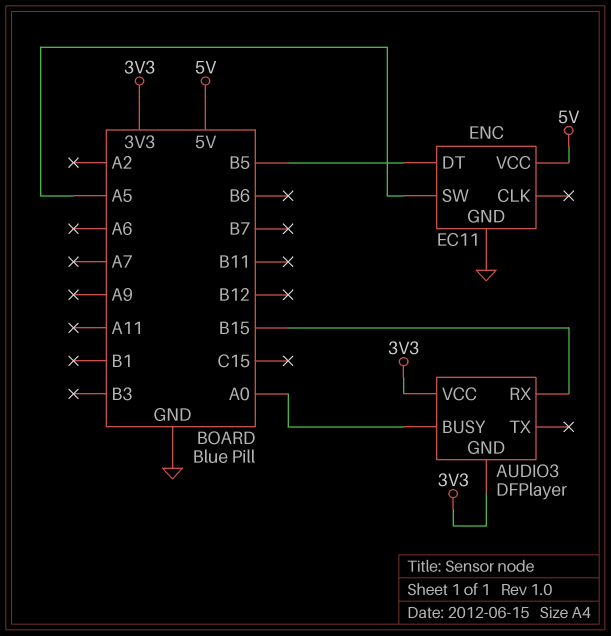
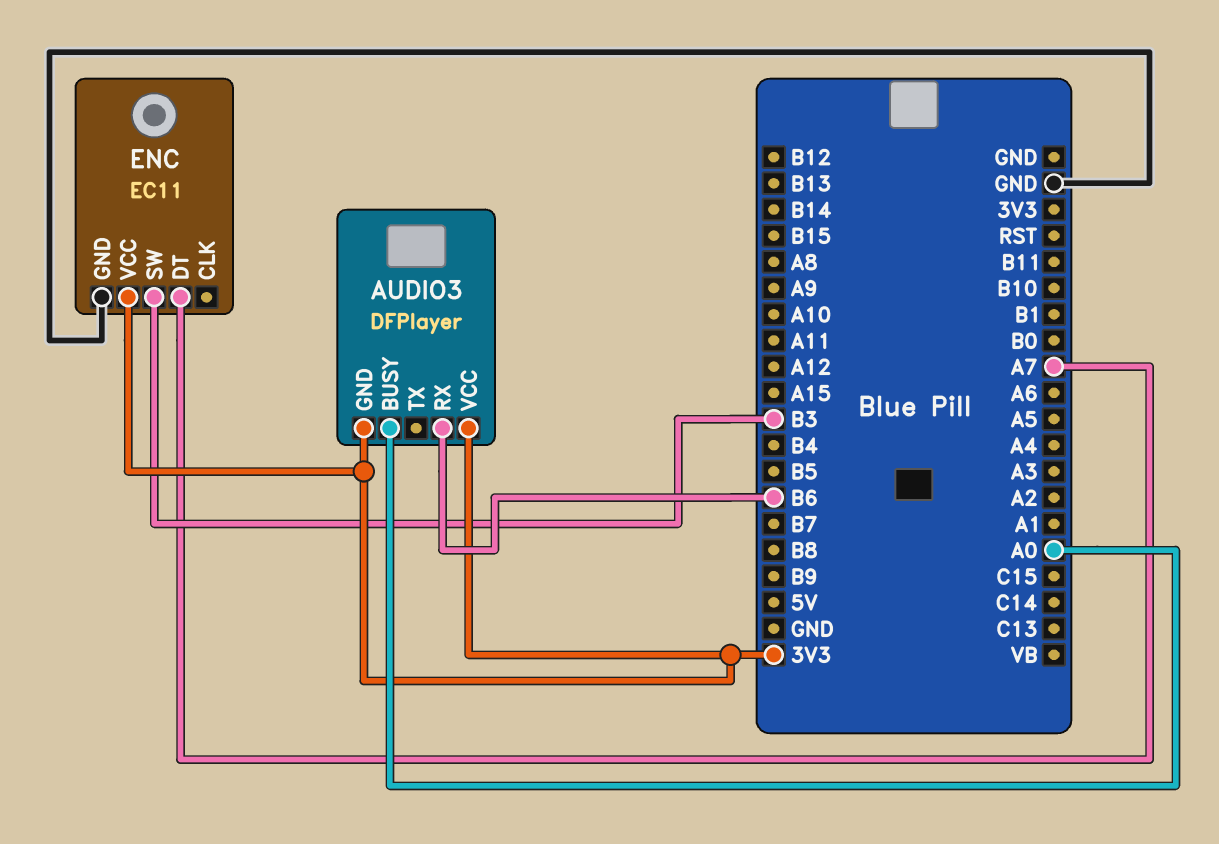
AUDIO3 pin RX: B15 -> B6
ENC pin DT: B5 -> A7
ENC pin SW: A5 -> B3
ENC pin VCC: 5V -> 3V3

